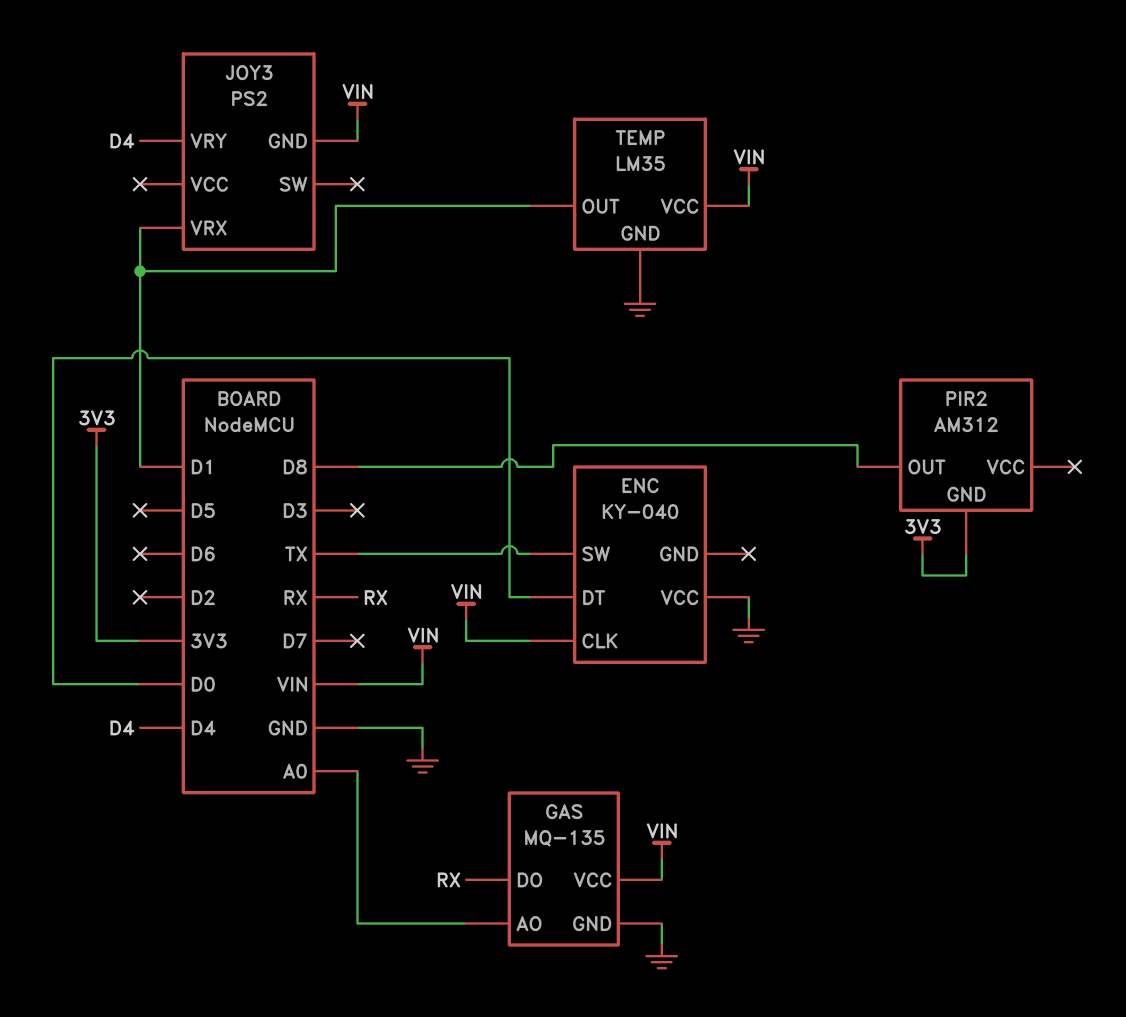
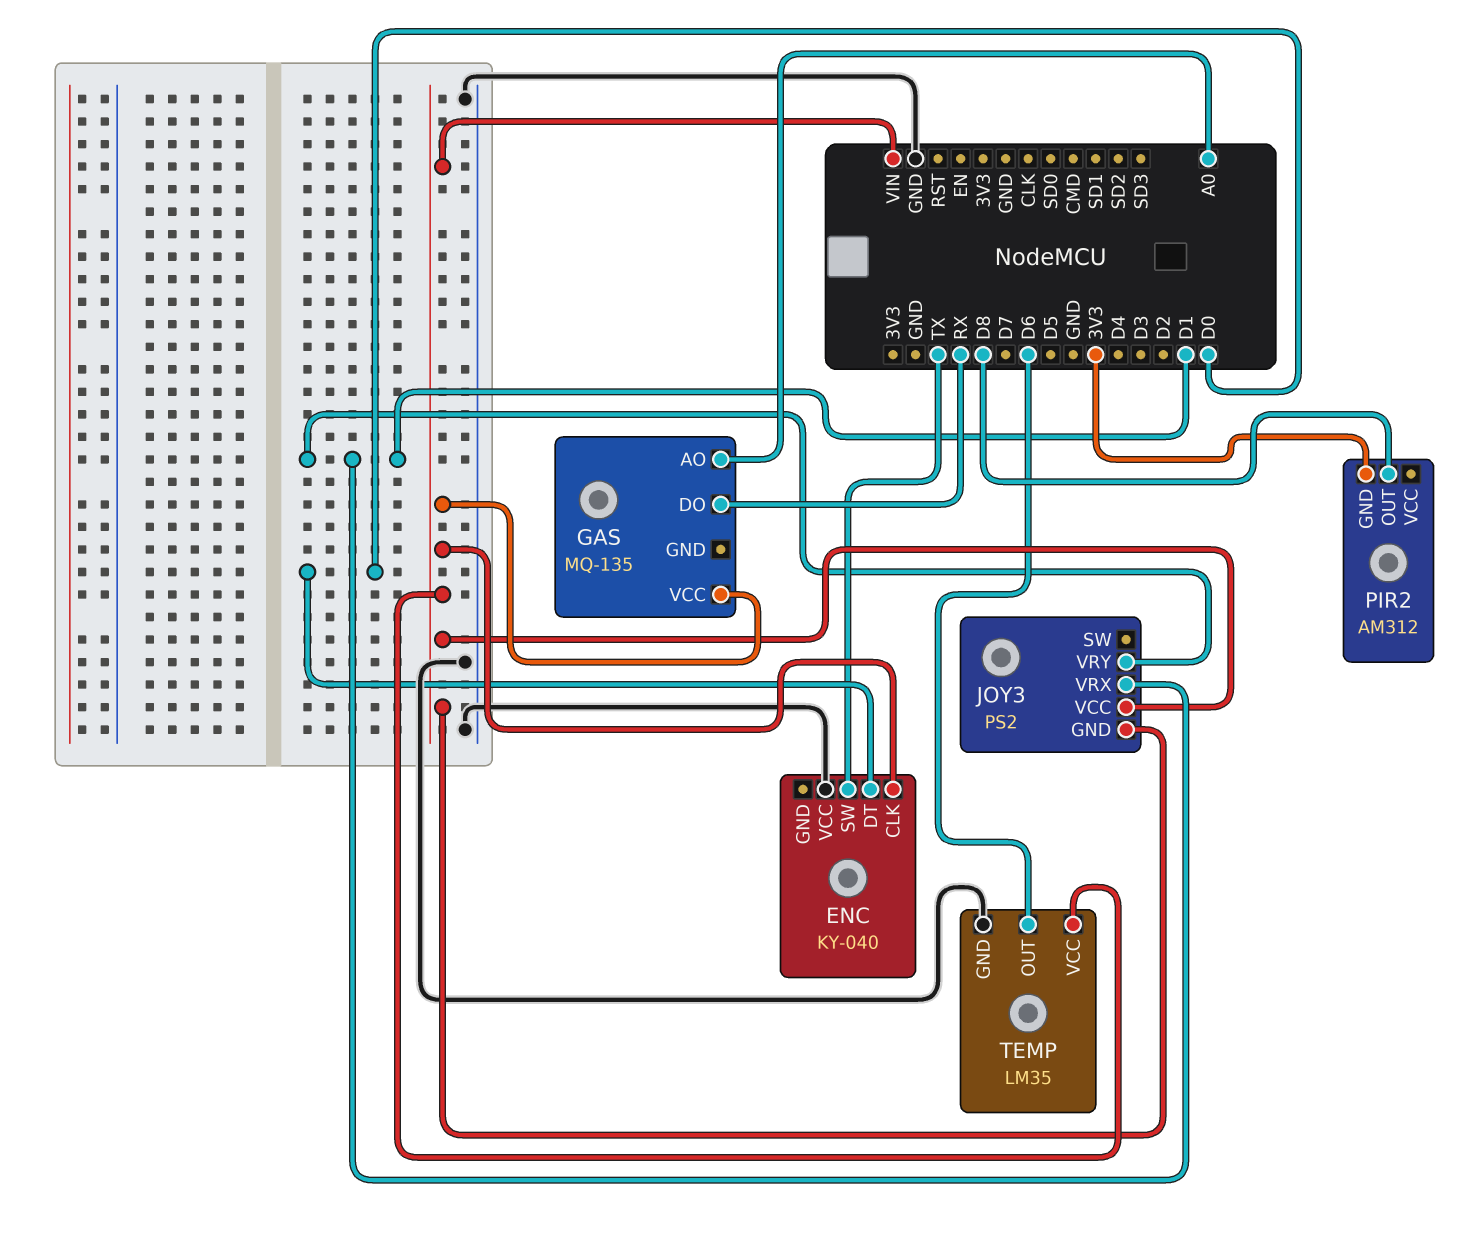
GAS pin GND: GND -> none
JOY3 pin VCC: none -> VIN
JOY3 pin VRY: D4 -> D1
TEMP pin OUT: D1 -> D6

